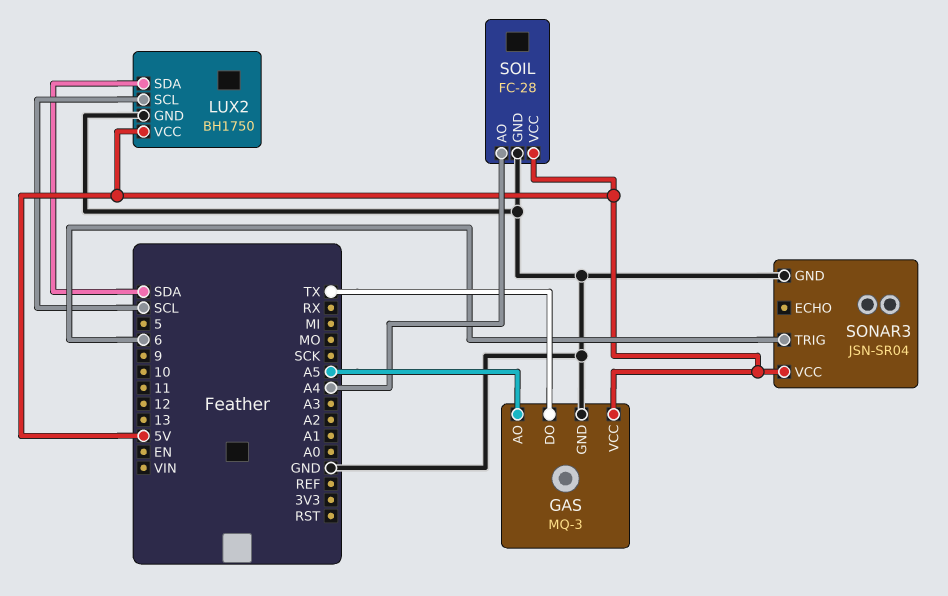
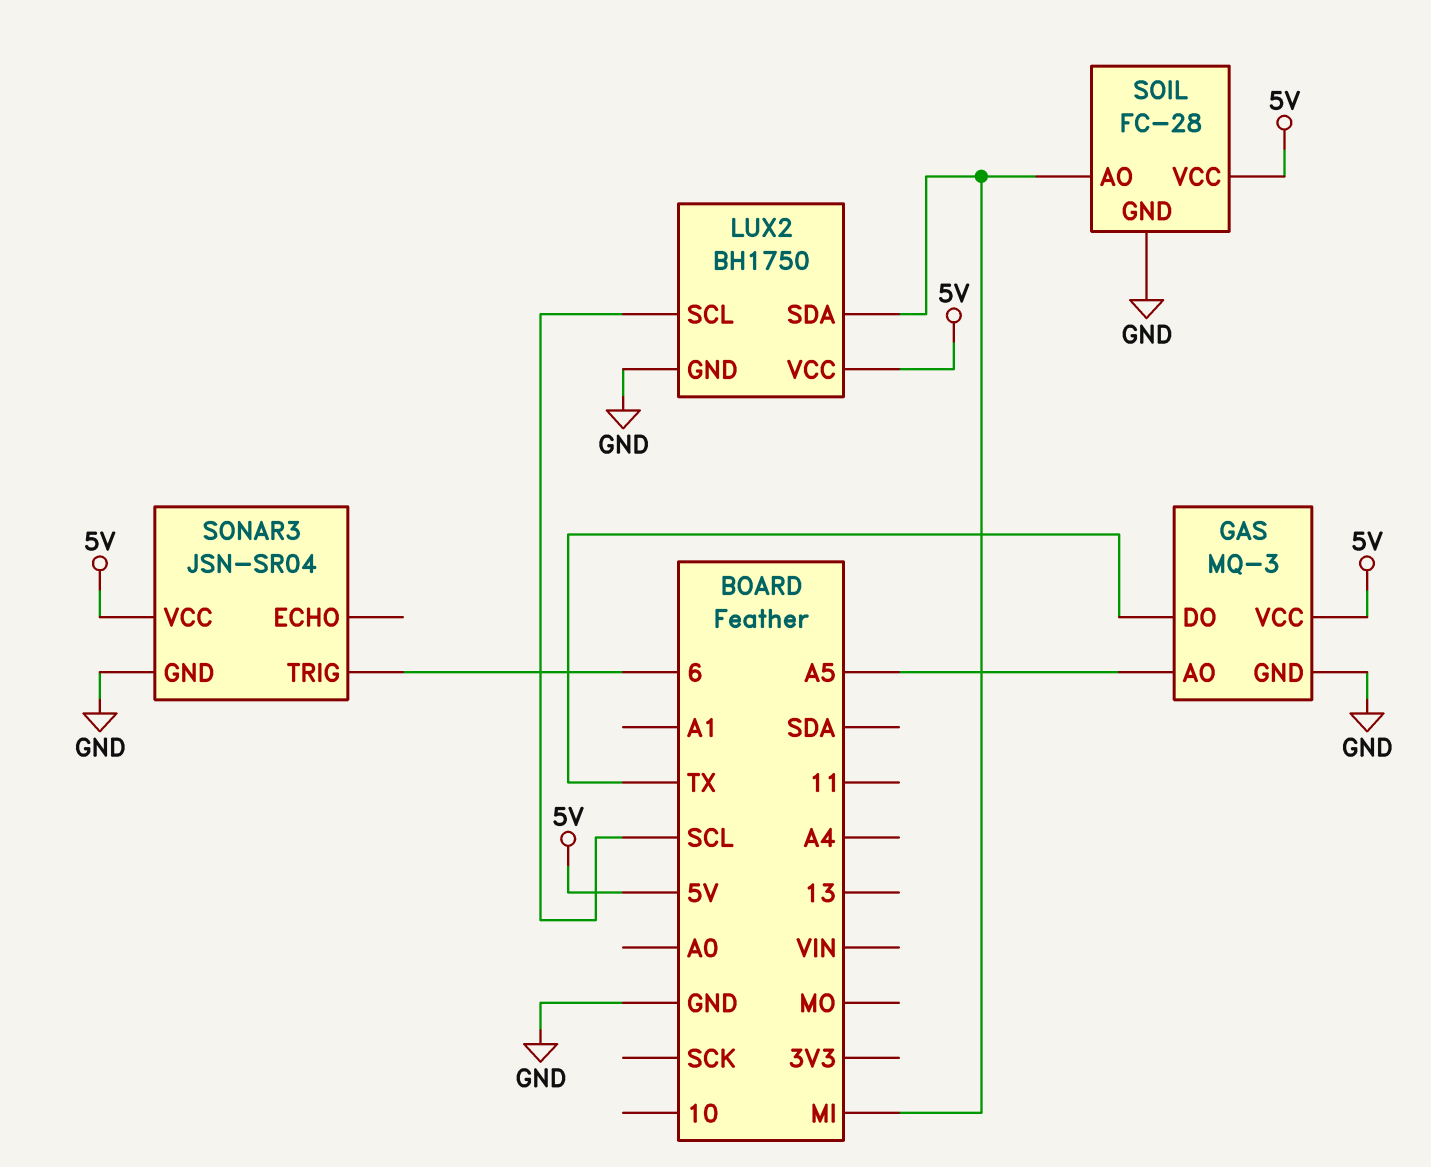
LUX2 pin SDA: SDA -> MI
SOIL pin AO: A4 -> MI

